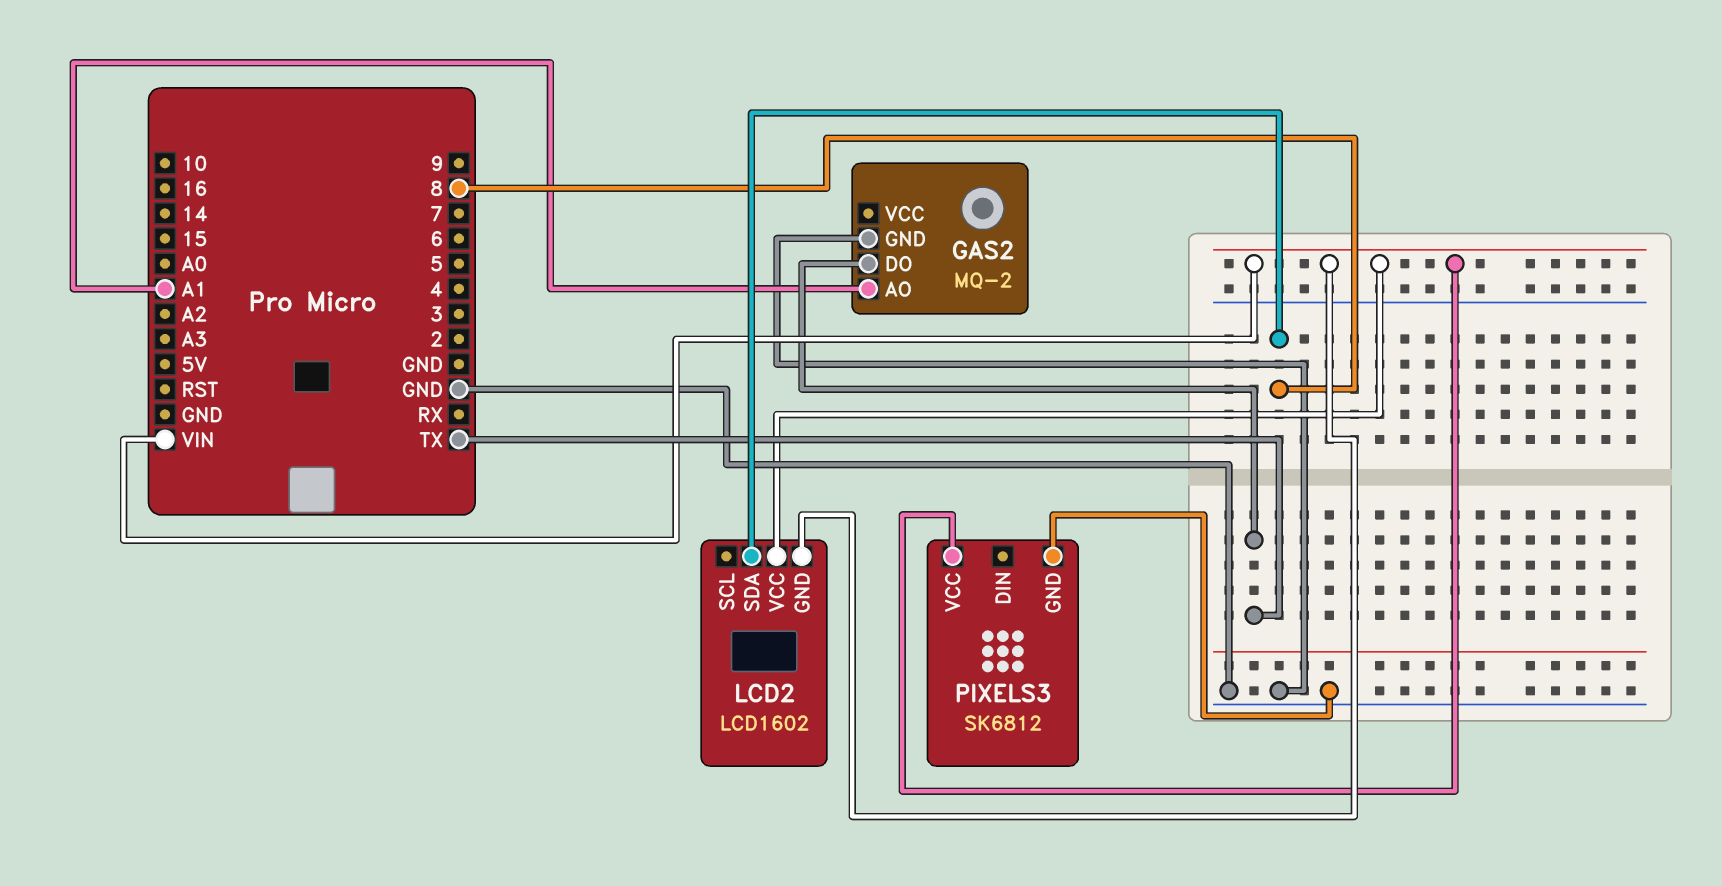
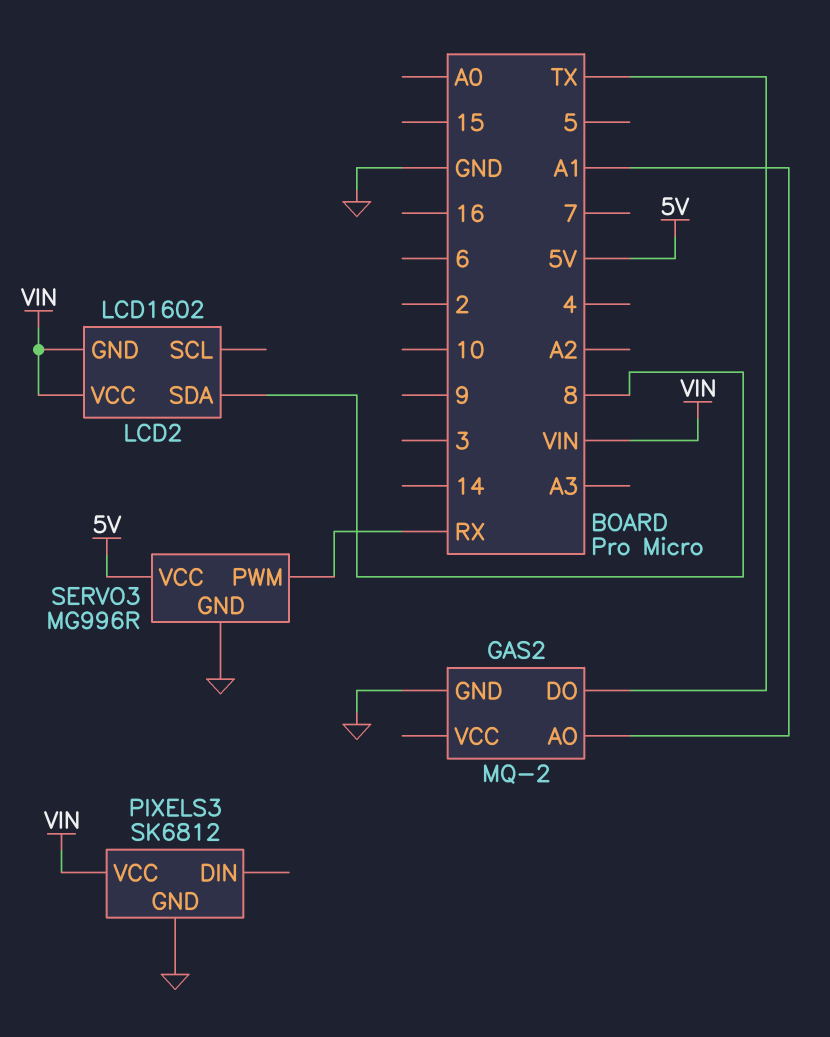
SERVO3: none -> MG996R
SERVO3 pin GND: none -> GND
SERVO3 pin PWM: none -> RX
SERVO3 pin VCC: none -> 5V

